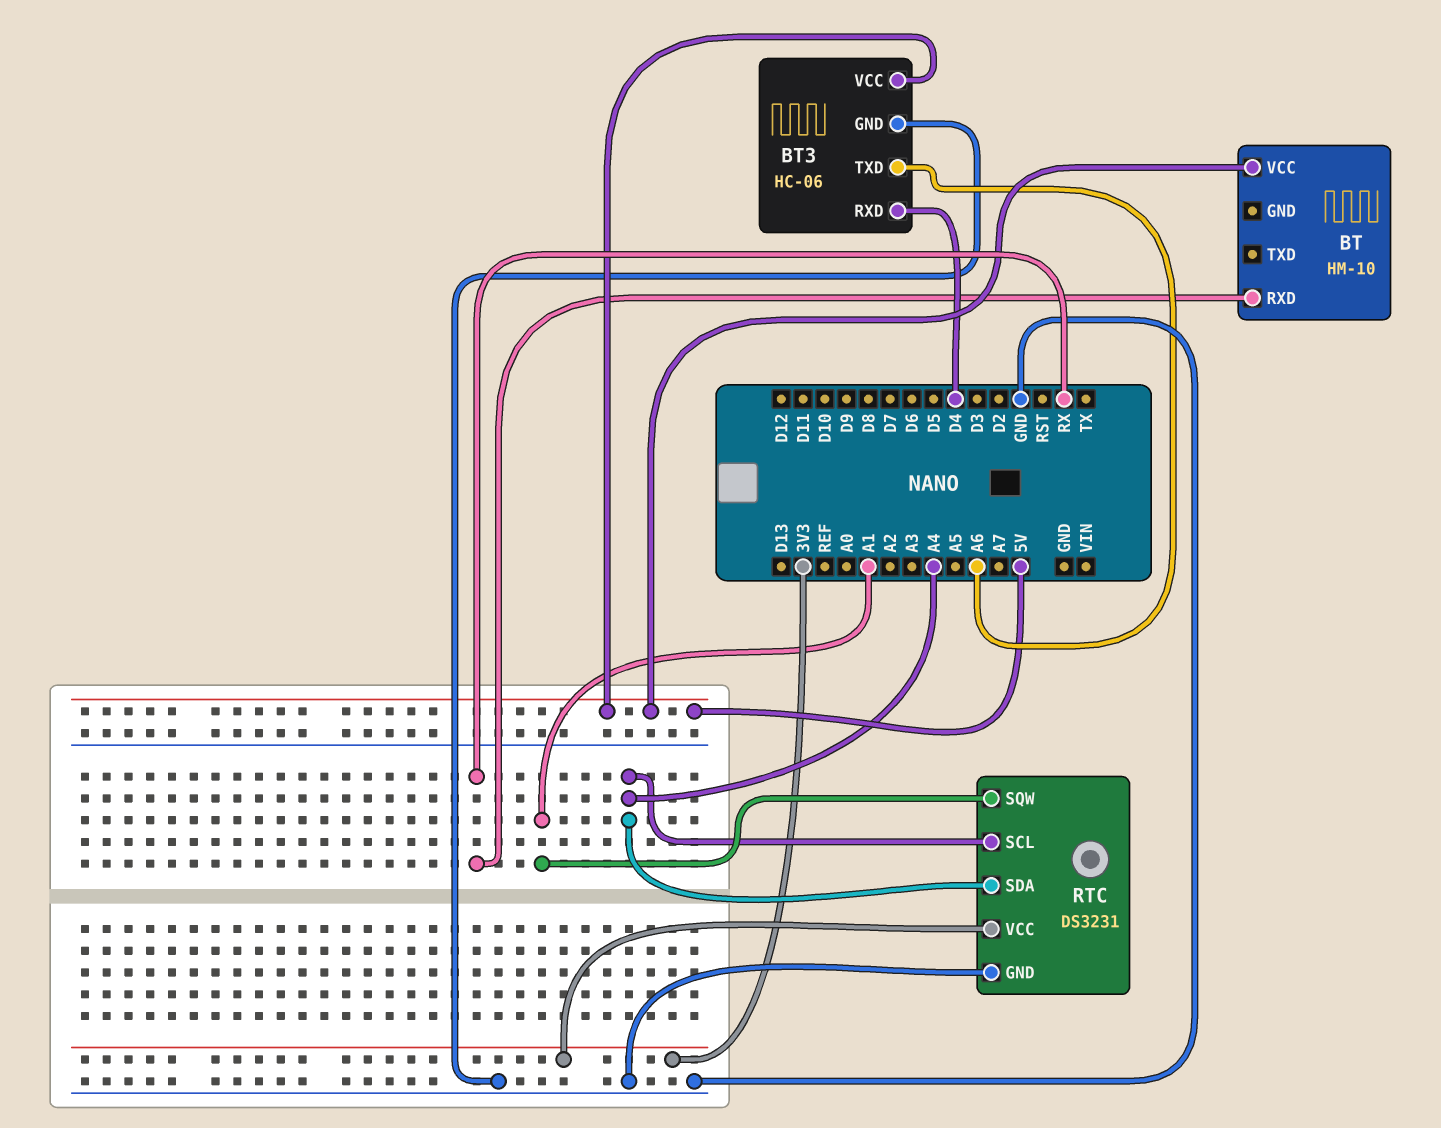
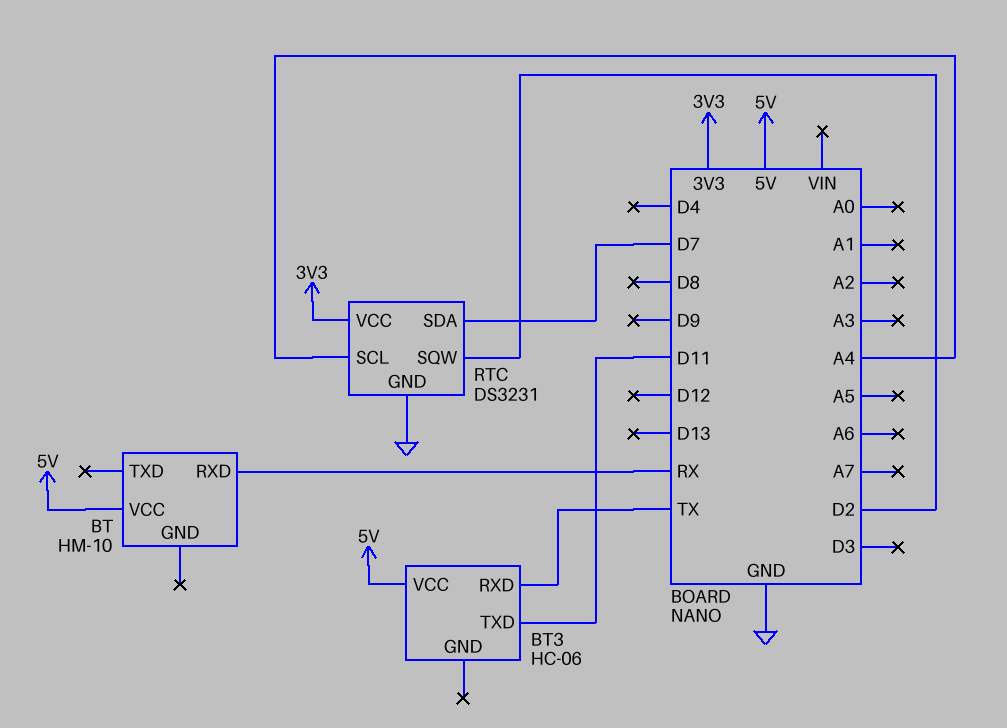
BT3 pin GND: GND -> none
BT3 pin RXD: D4 -> TX
BT3 pin TXD: A6 -> D11
RTC pin SDA: A4 -> D7
RTC pin SQW: A1 -> D2

